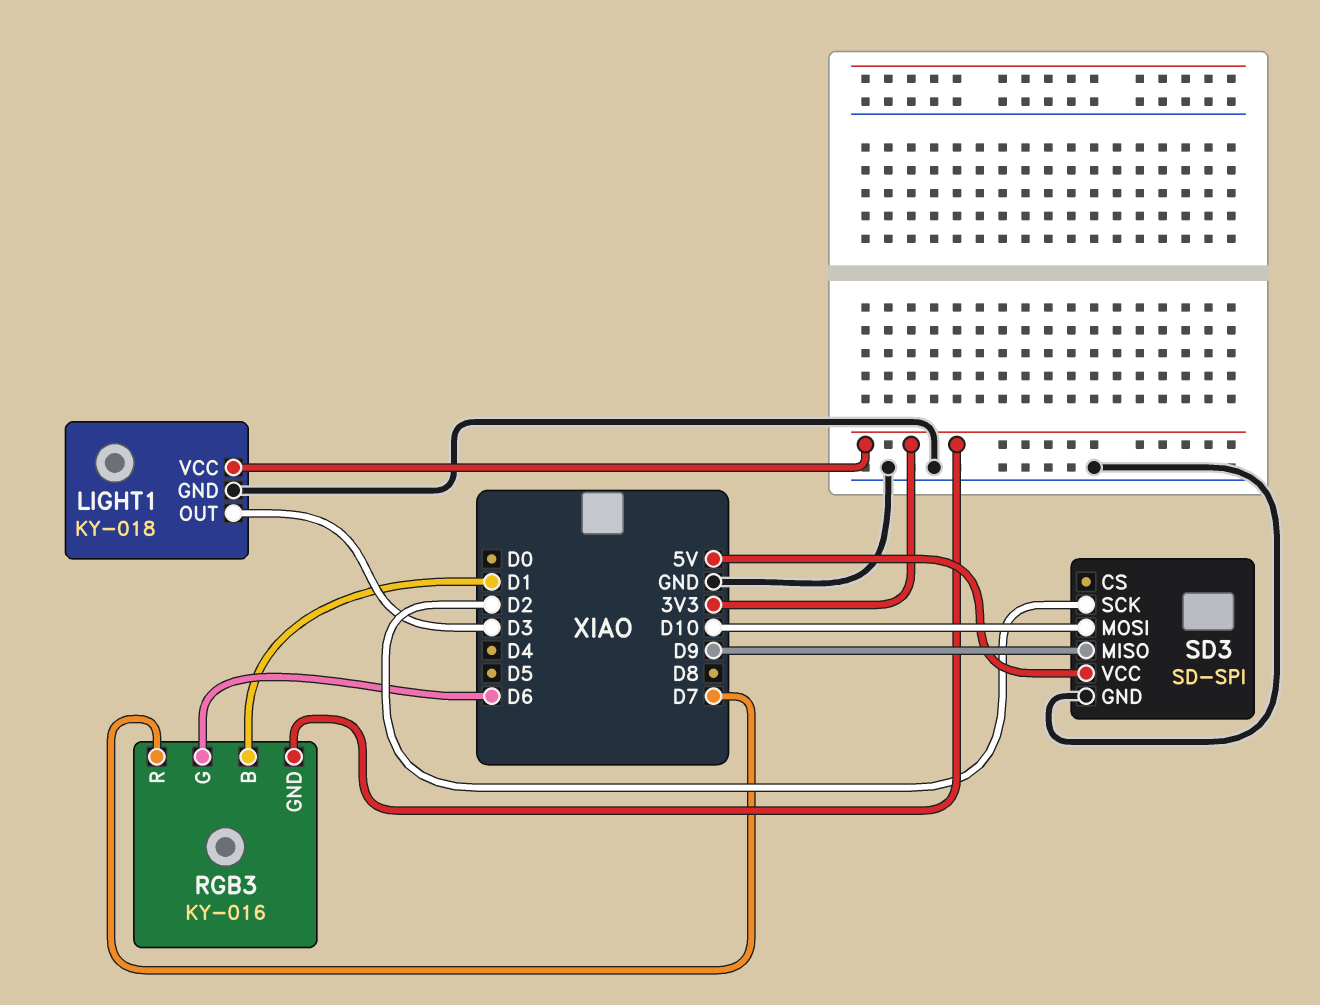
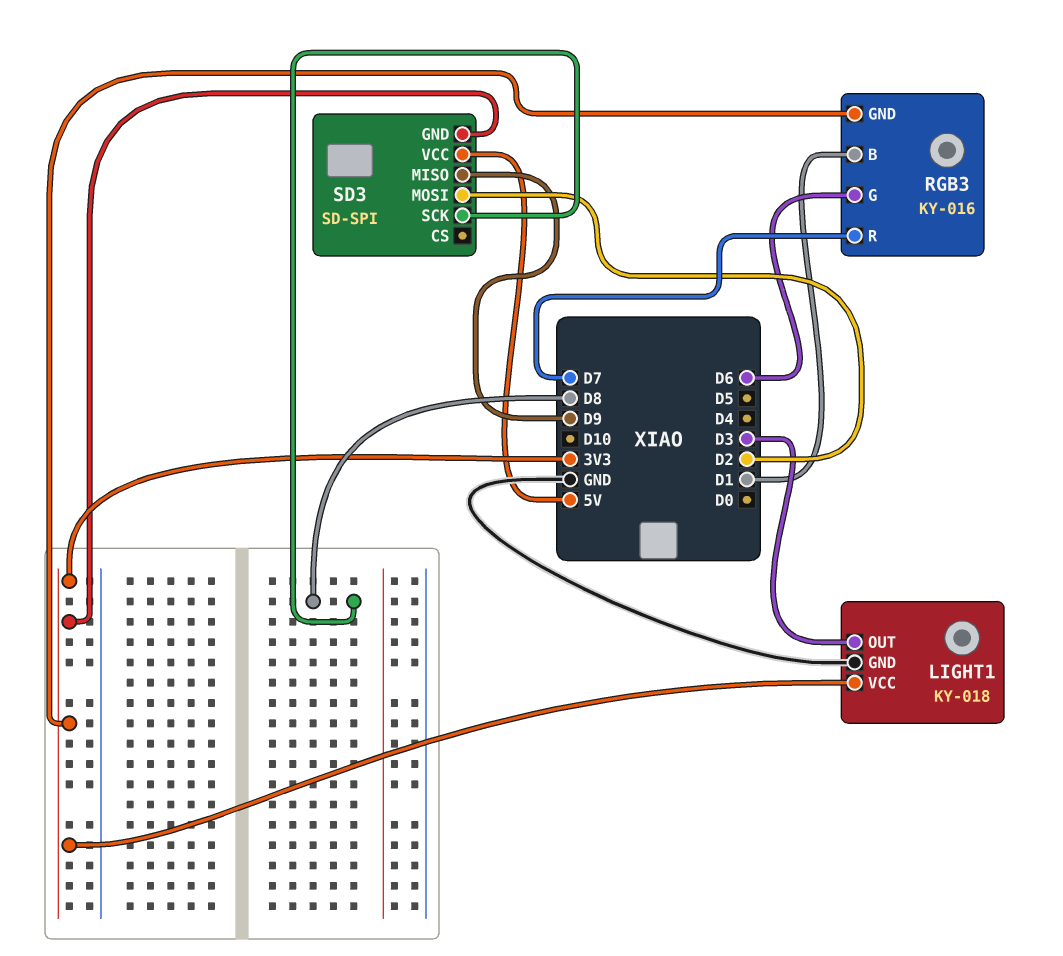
SD3 pin GND: GND -> 3V3
SD3 pin MOSI: D10 -> D2
SD3 pin SCK: D2 -> D8

